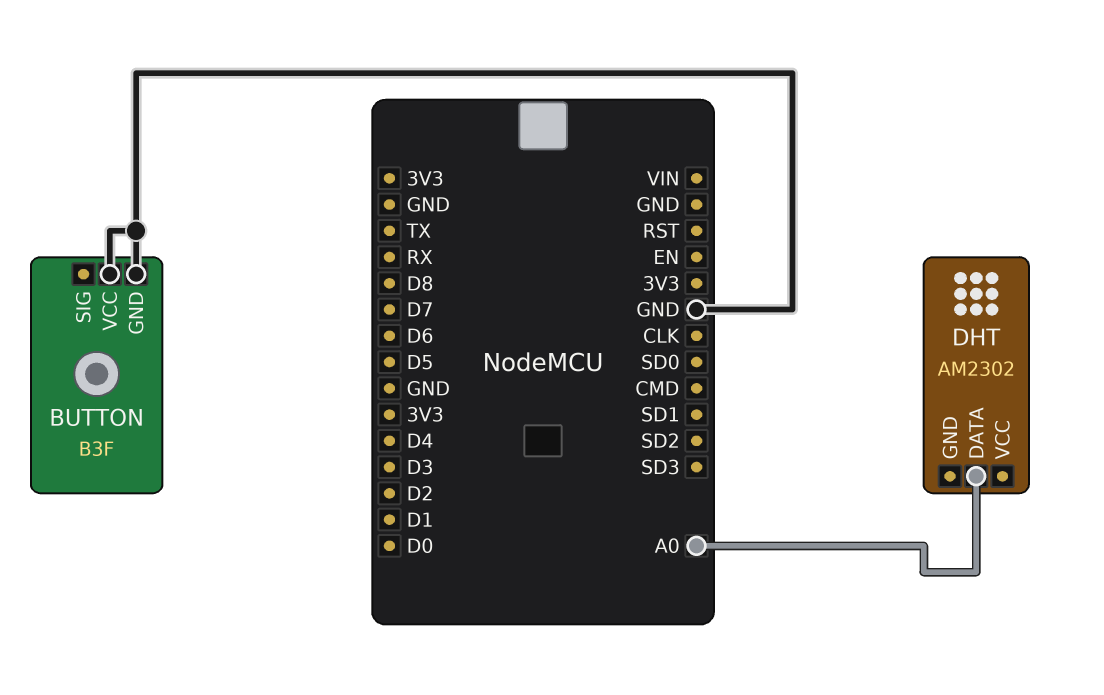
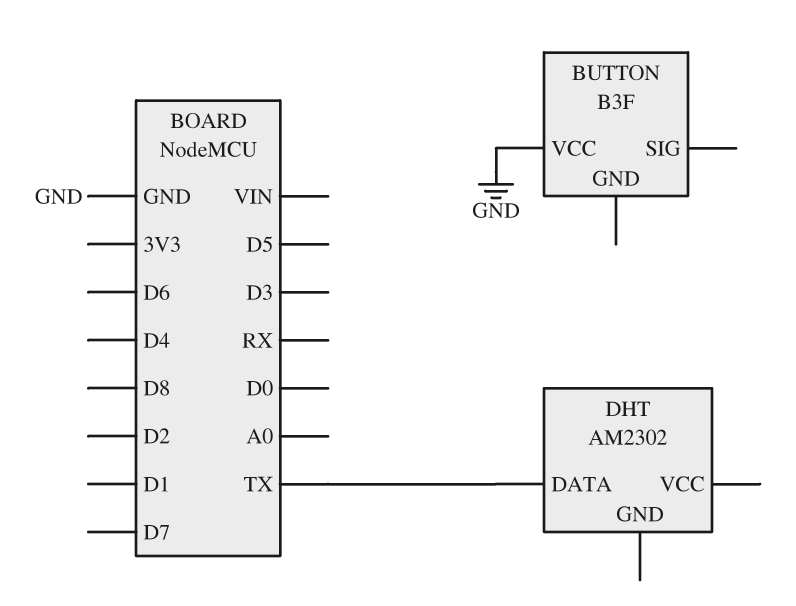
BUTTON pin GND: GND -> none
DHT pin DATA: A0 -> TX

